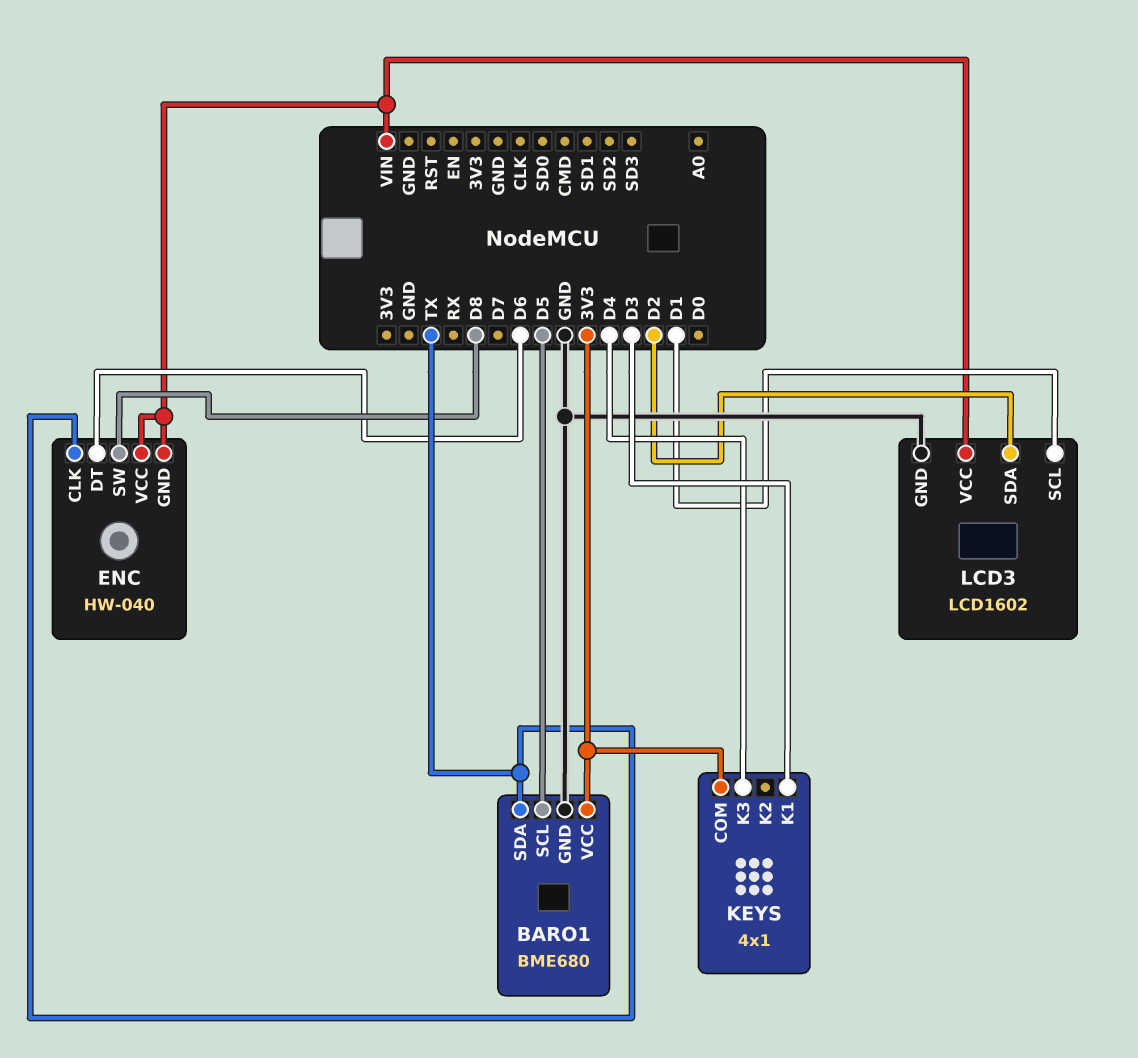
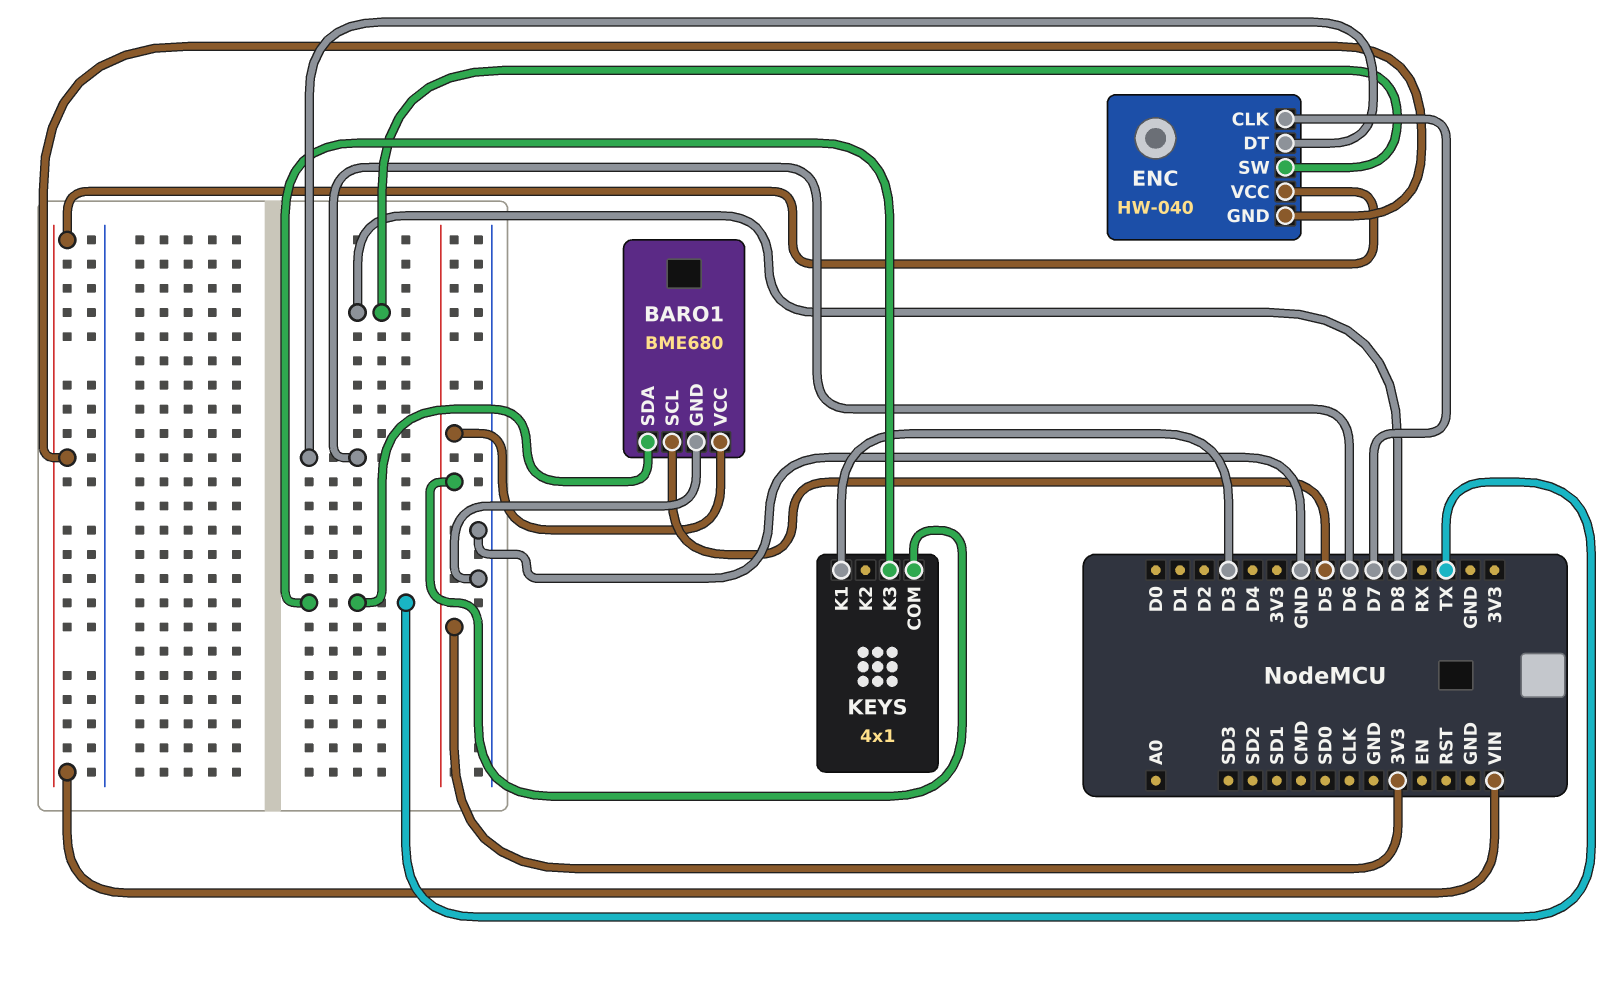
ENC pin CLK: TX -> D7
KEYS pin K3: D4 -> TX
LCD3: LCD1602 -> none
LCD3 pin GND: GND -> none
LCD3 pin SCL: D1 -> none
LCD3 pin SDA: D2 -> none
LCD3 pin VCC: VIN -> none

